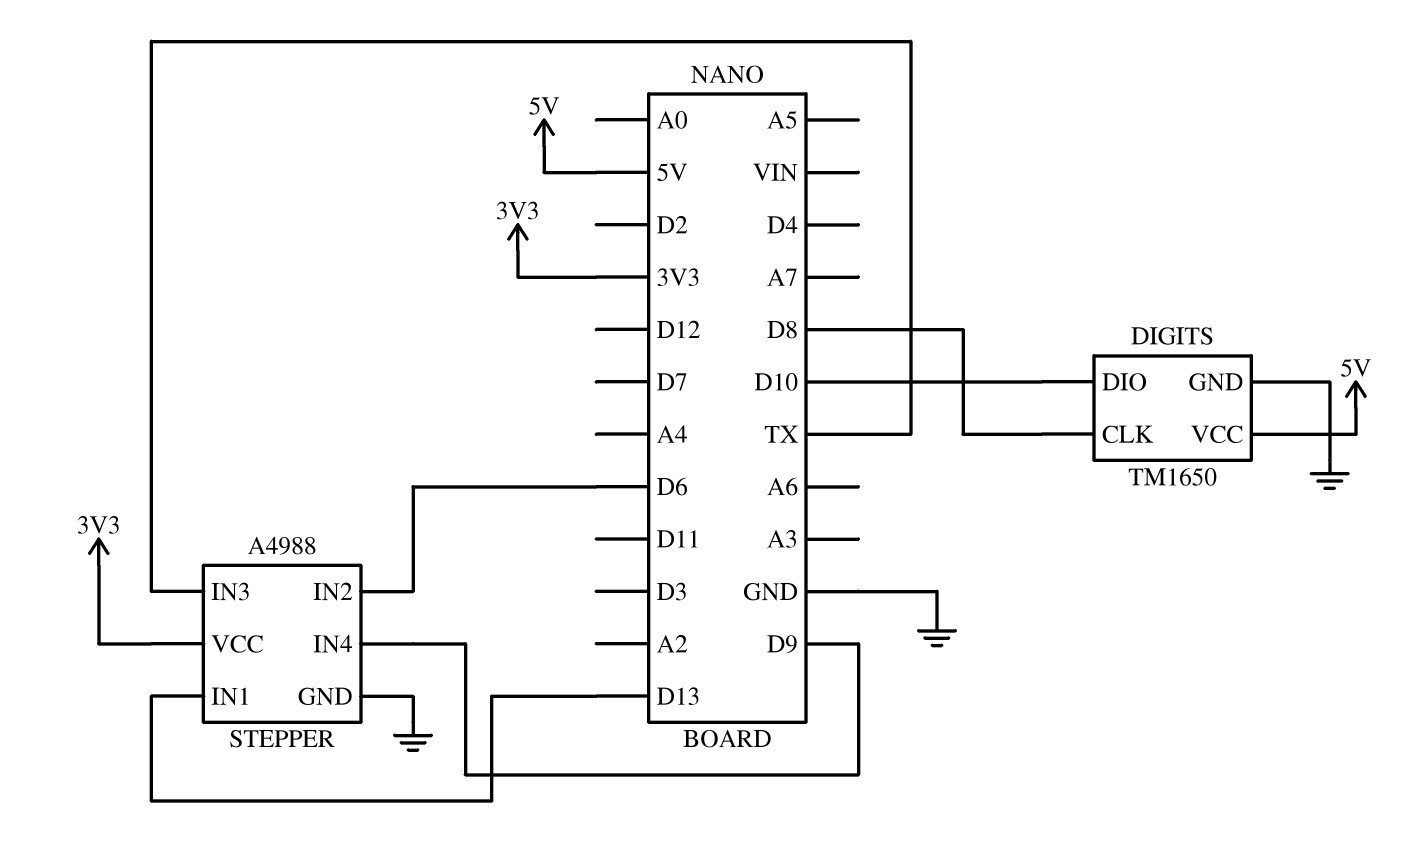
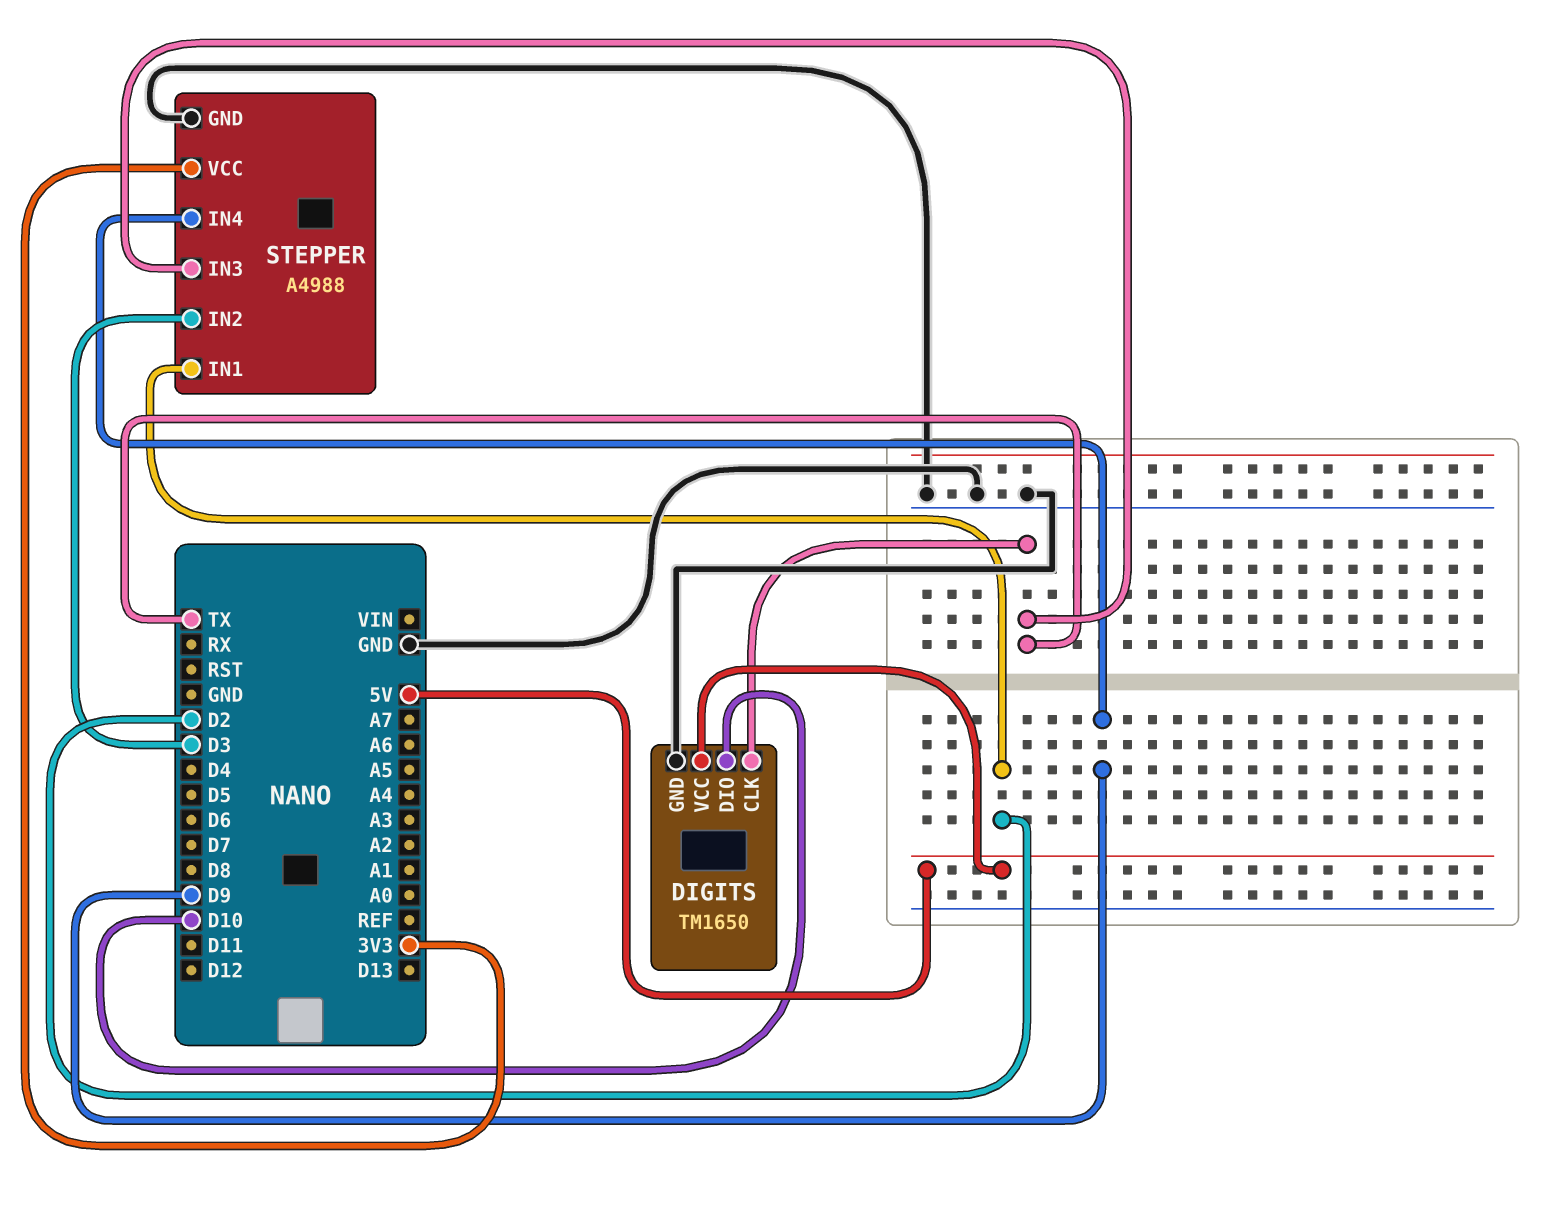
DIGITS pin CLK: D8 -> TX
STEPPER pin IN1: D13 -> D2
STEPPER pin IN2: D6 -> D3

